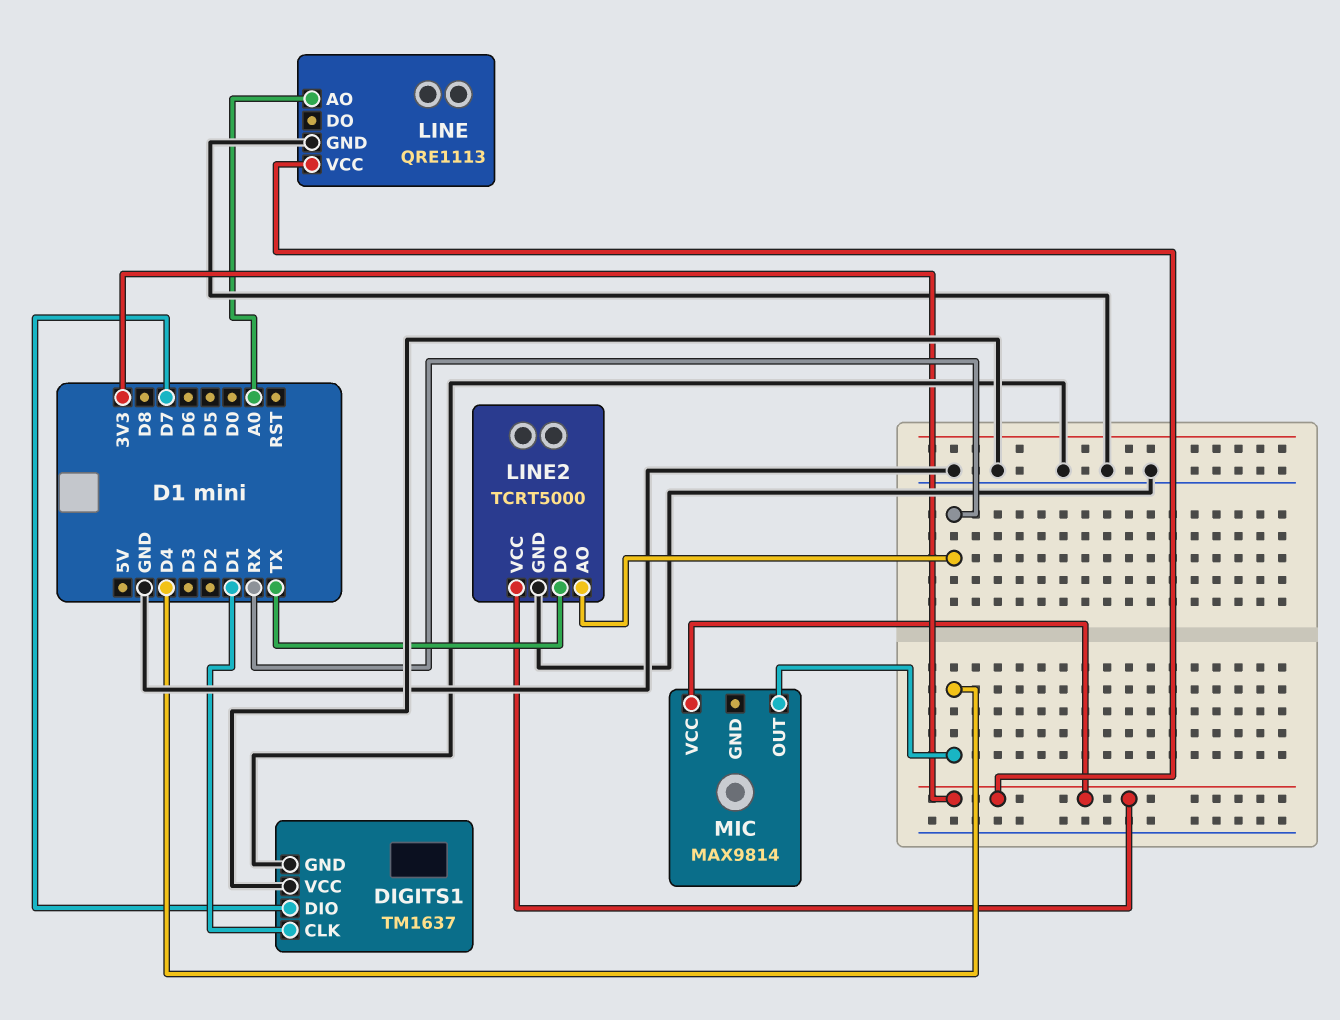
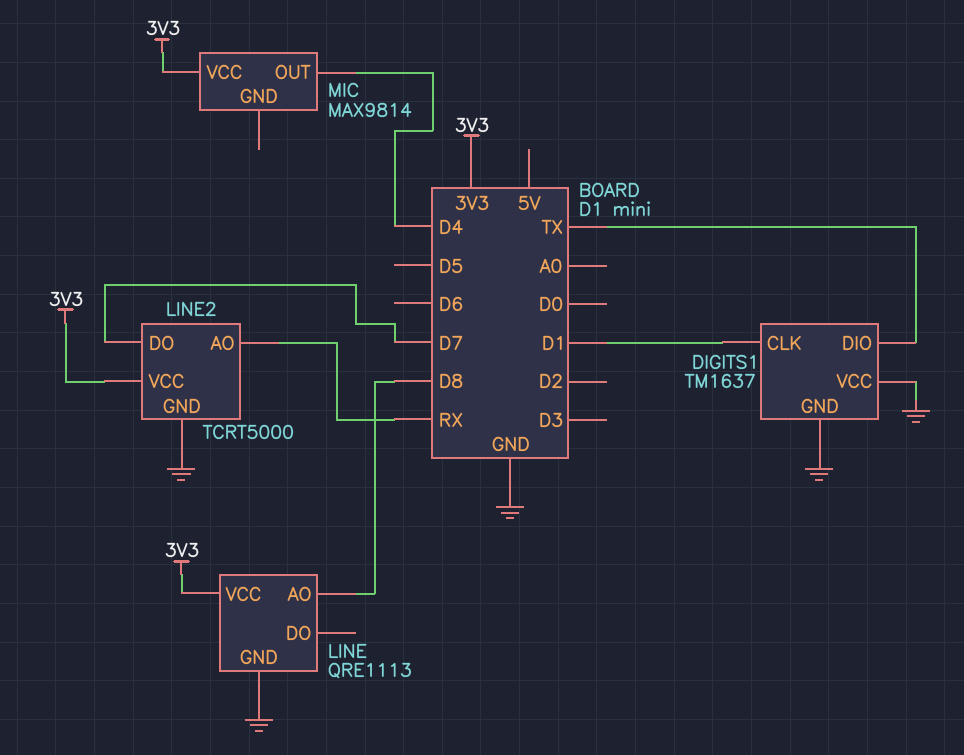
DIGITS1 pin DIO: D7 -> TX
LINE pin AO: A0 -> D8
LINE2 pin DO: TX -> D7

